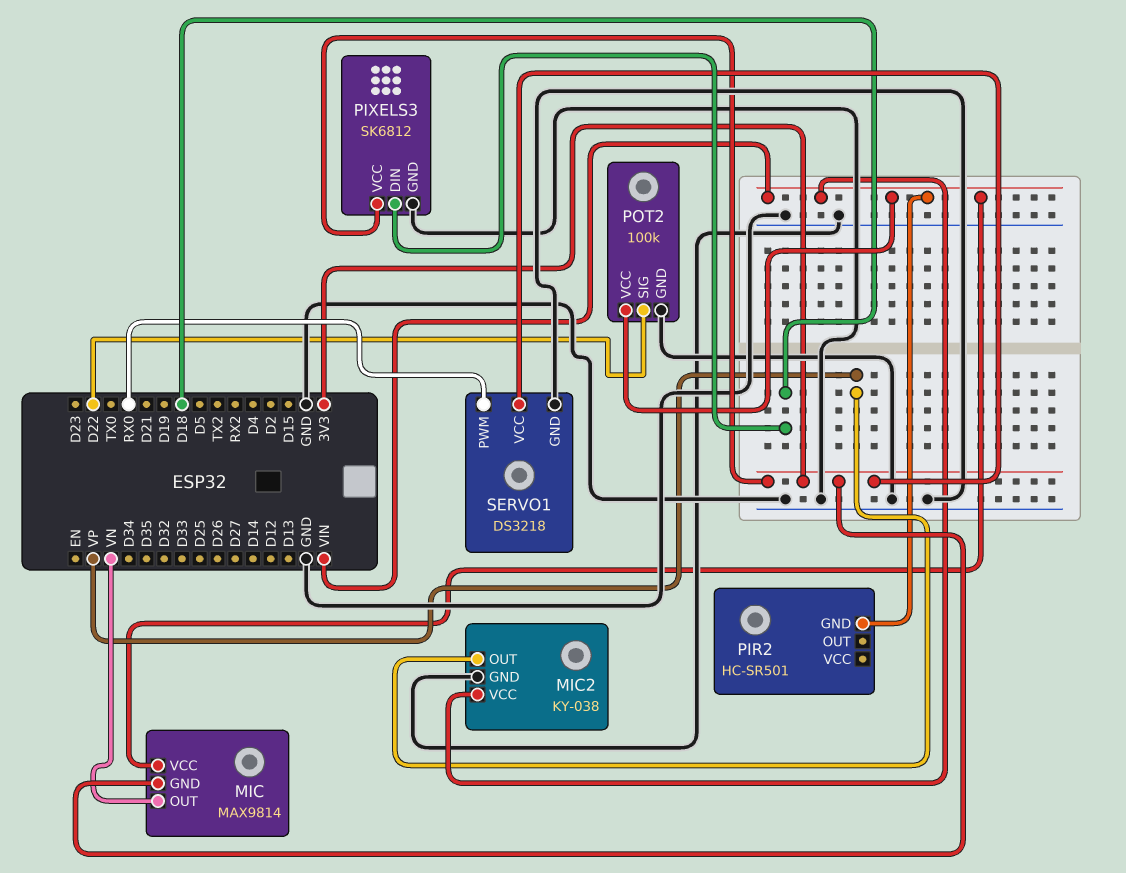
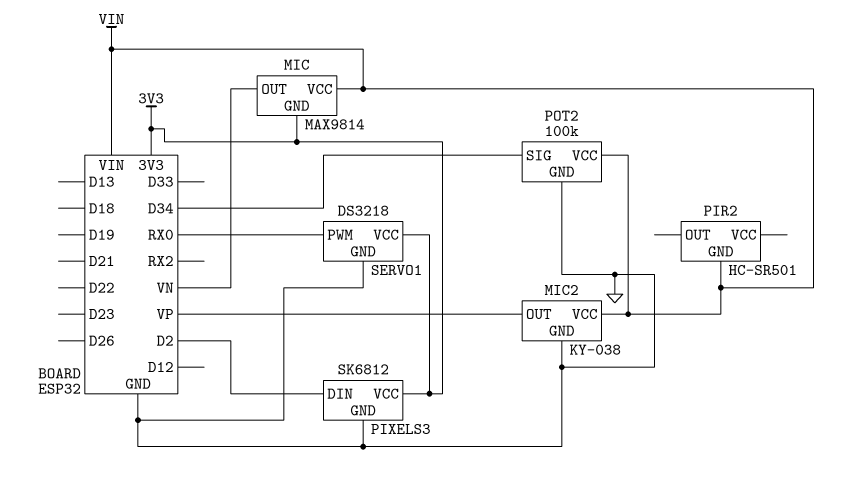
PIXELS3 pin DIN: D18 -> D2
POT2 pin SIG: D22 -> D34

